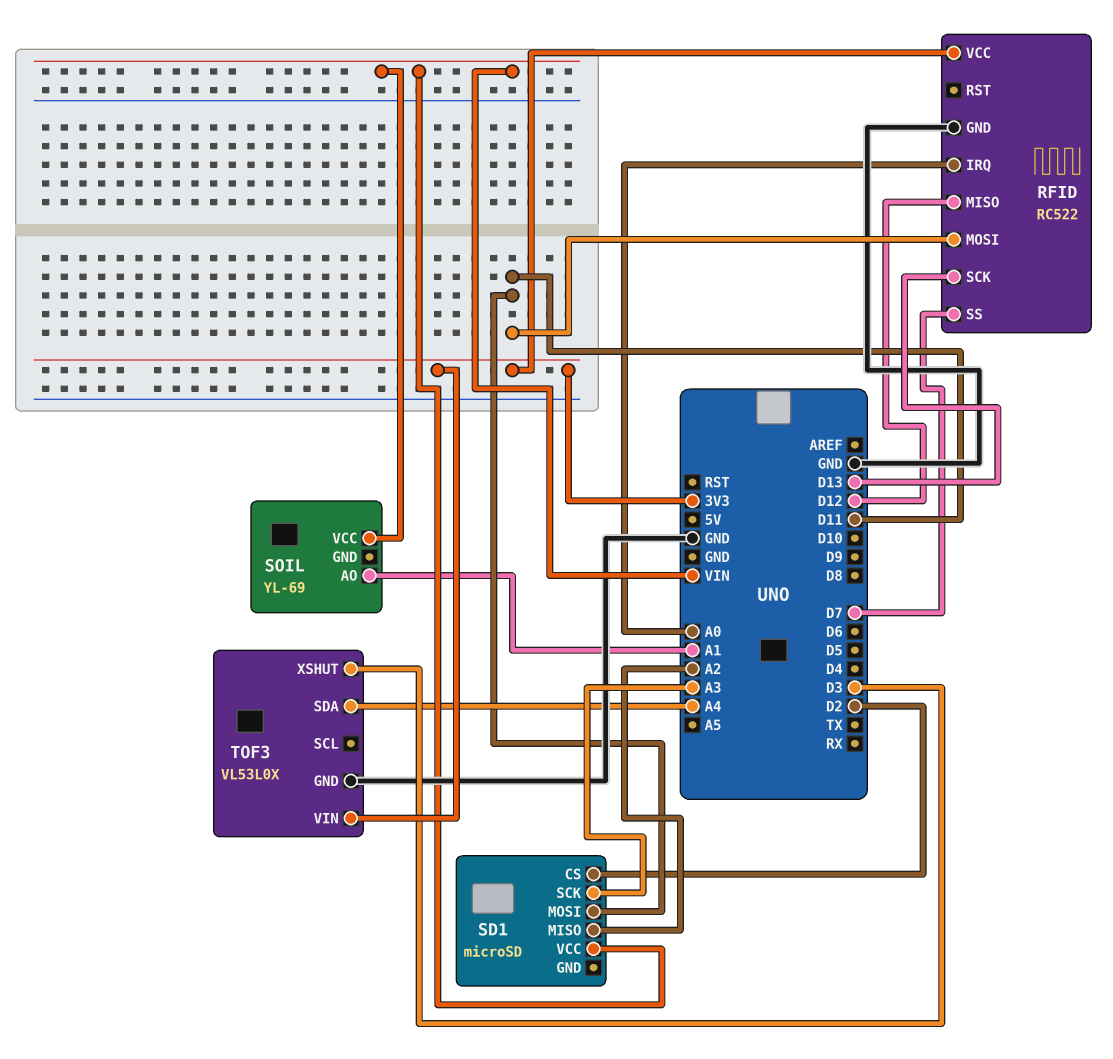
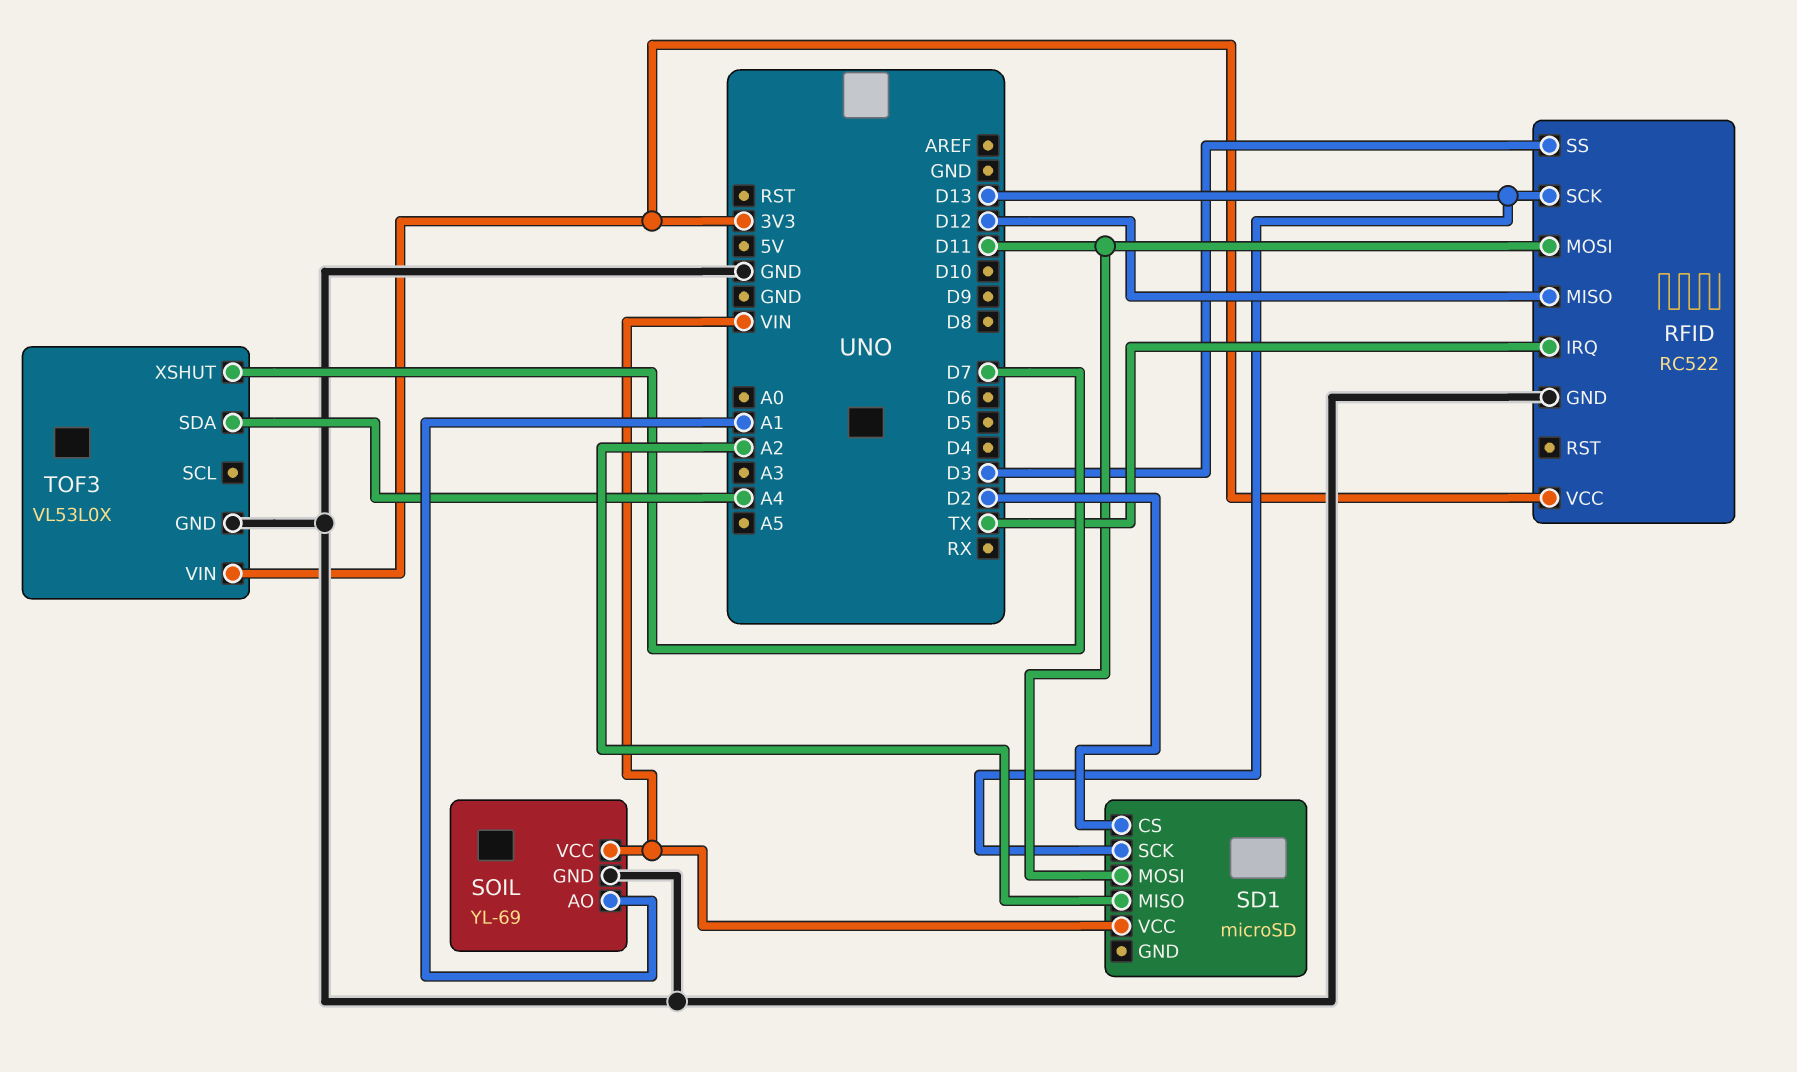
RFID pin IRQ: A0 -> TX
RFID pin SS: D7 -> D3
SD1 pin SCK: A3 -> D13
SOIL pin GND: none -> GND
TOF3 pin XSHUT: D3 -> D7

